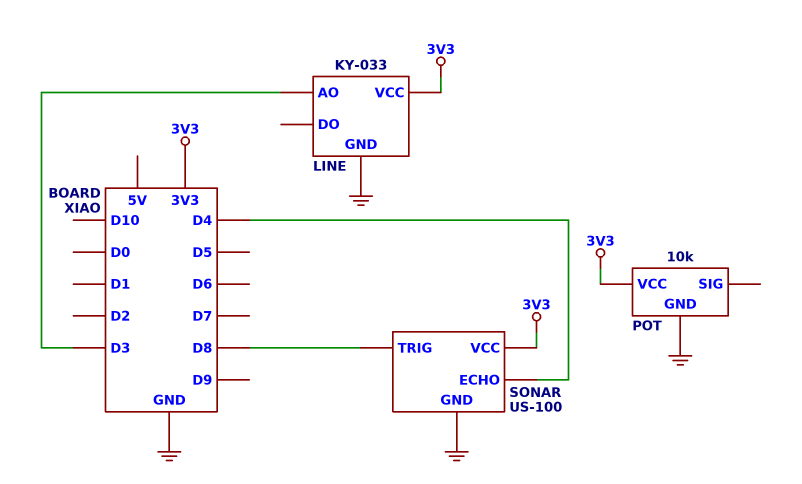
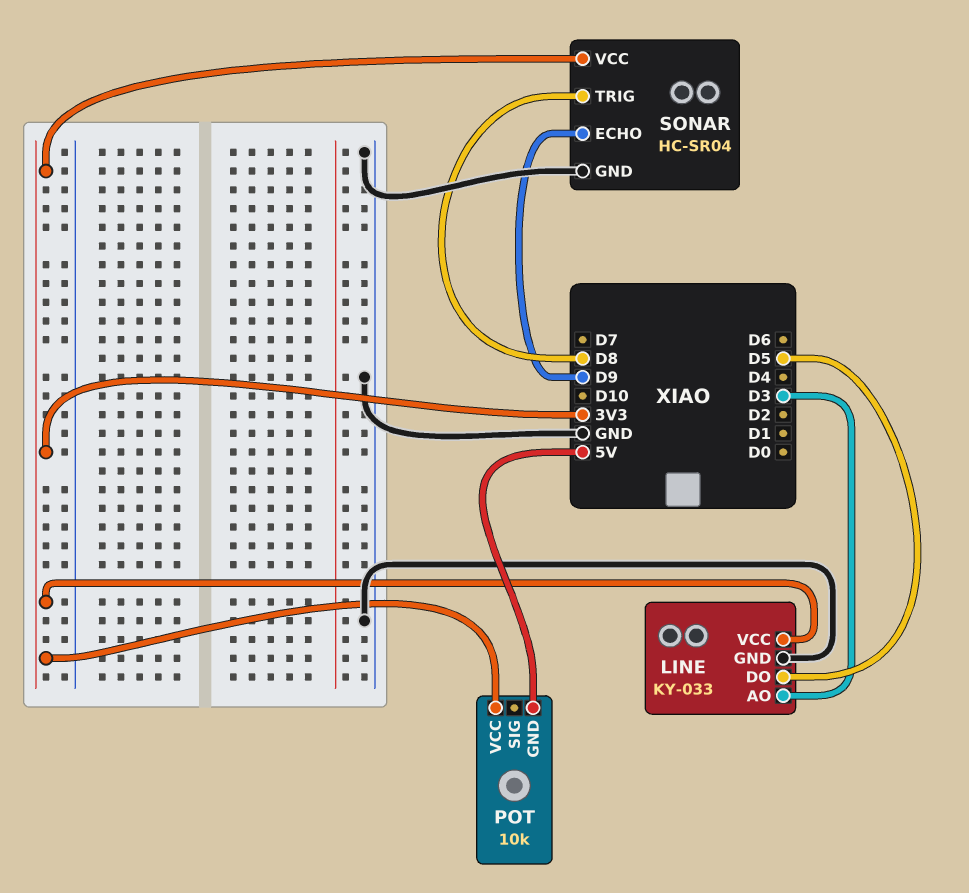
LINE pin DO: none -> D5
POT pin GND: GND -> 5V
SONAR: US-100 -> HC-SR04
SONAR pin ECHO: D4 -> D9

